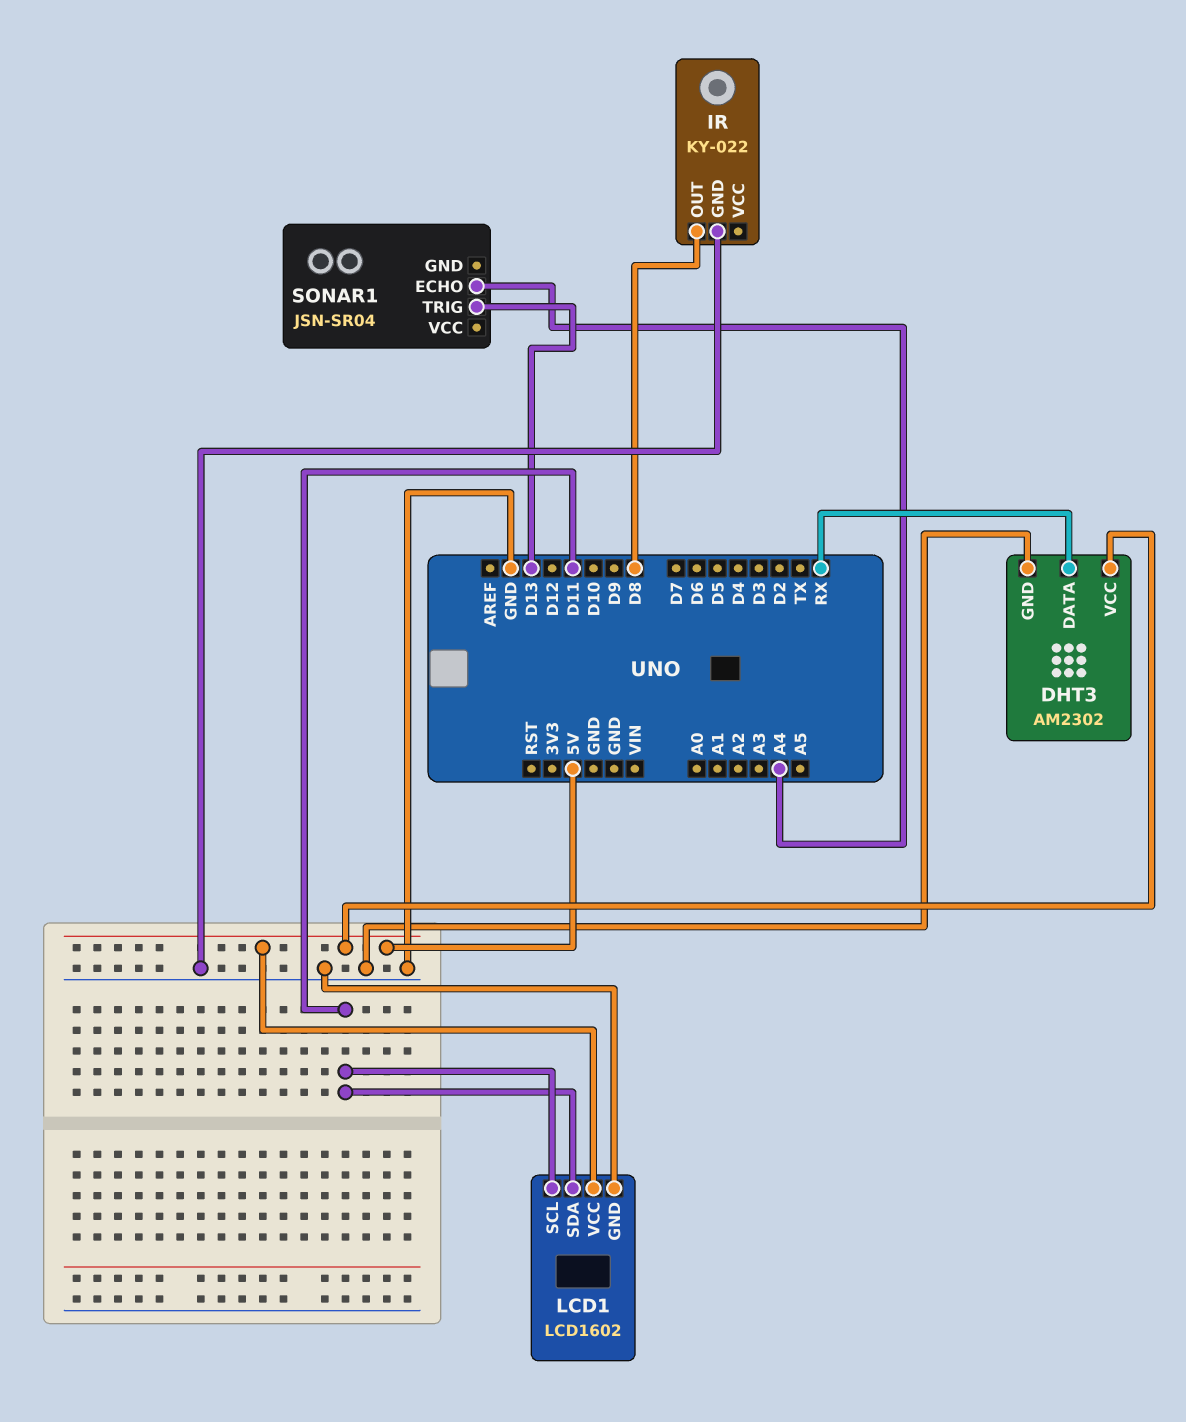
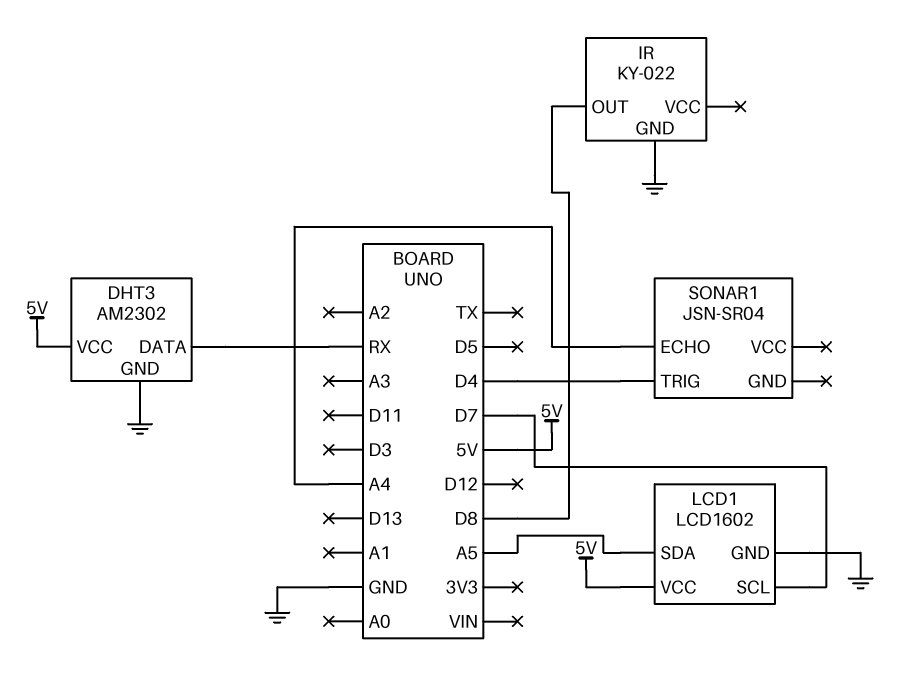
LCD1 pin SCL: D11 -> D7
LCD1 pin SDA: D11 -> A5
SONAR1 pin TRIG: D13 -> D4

